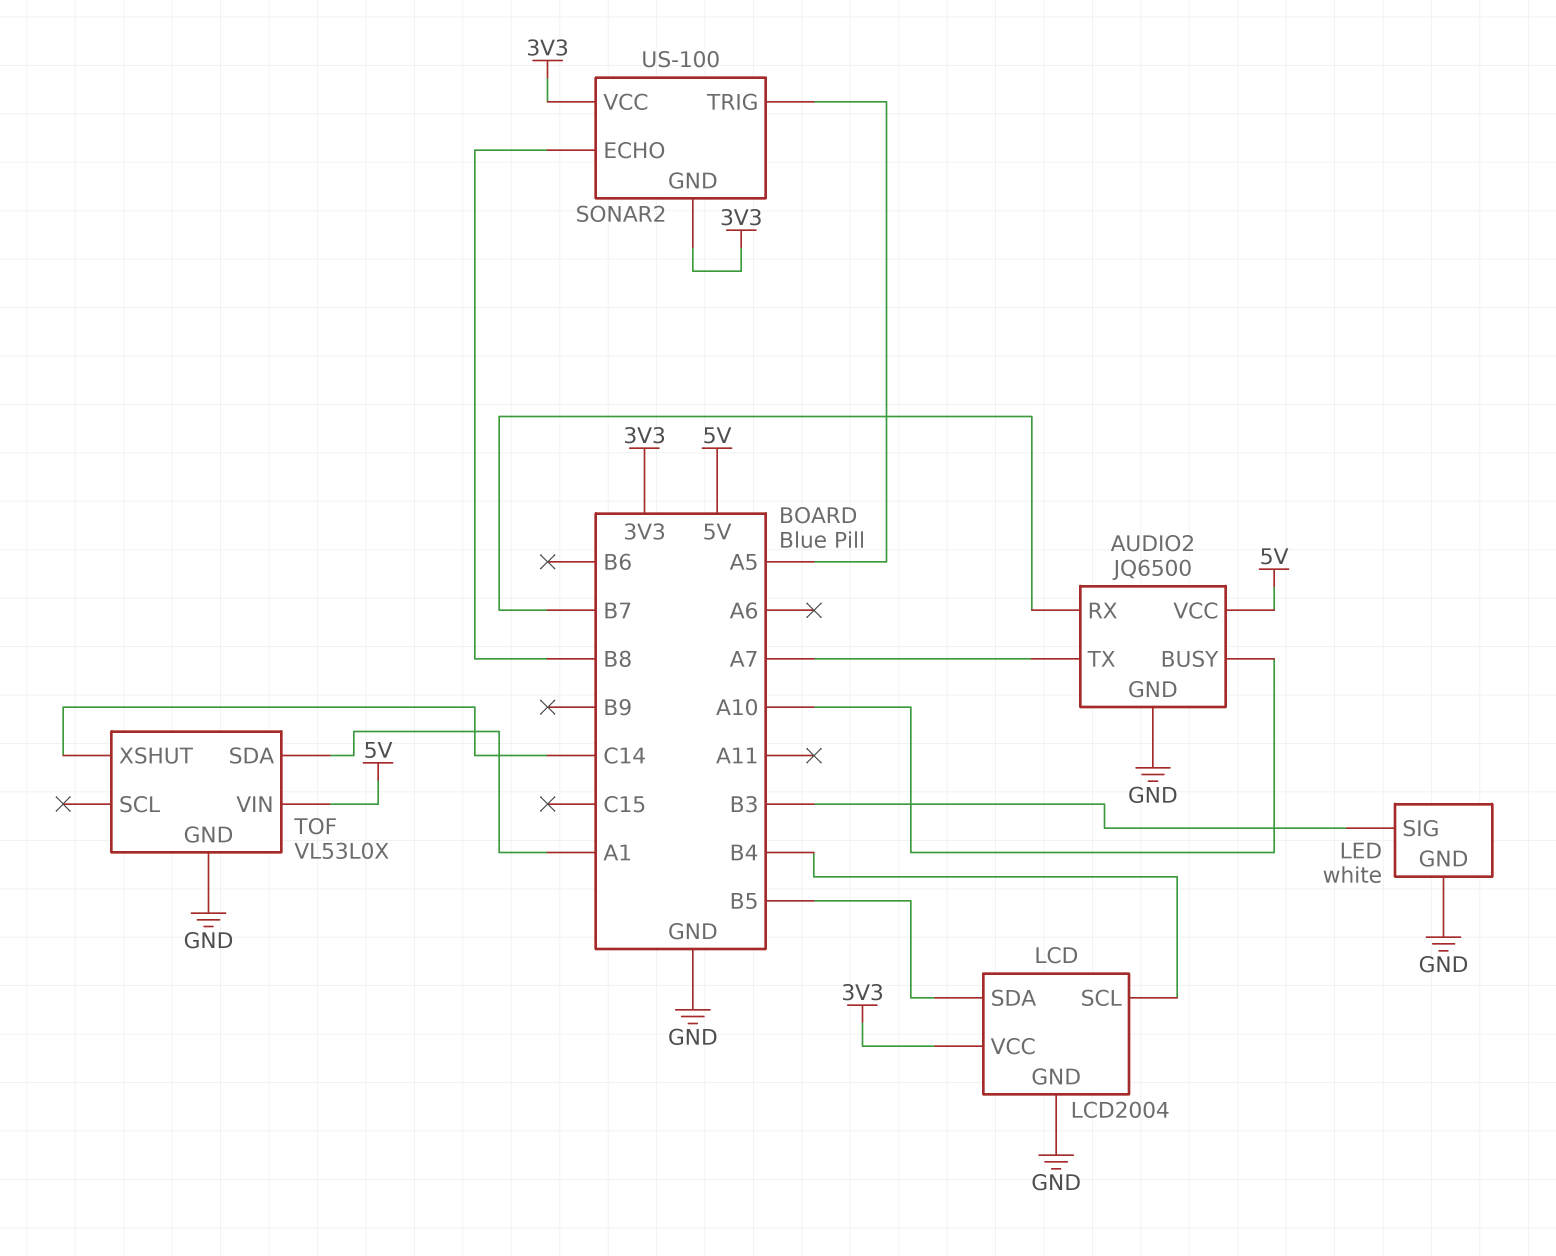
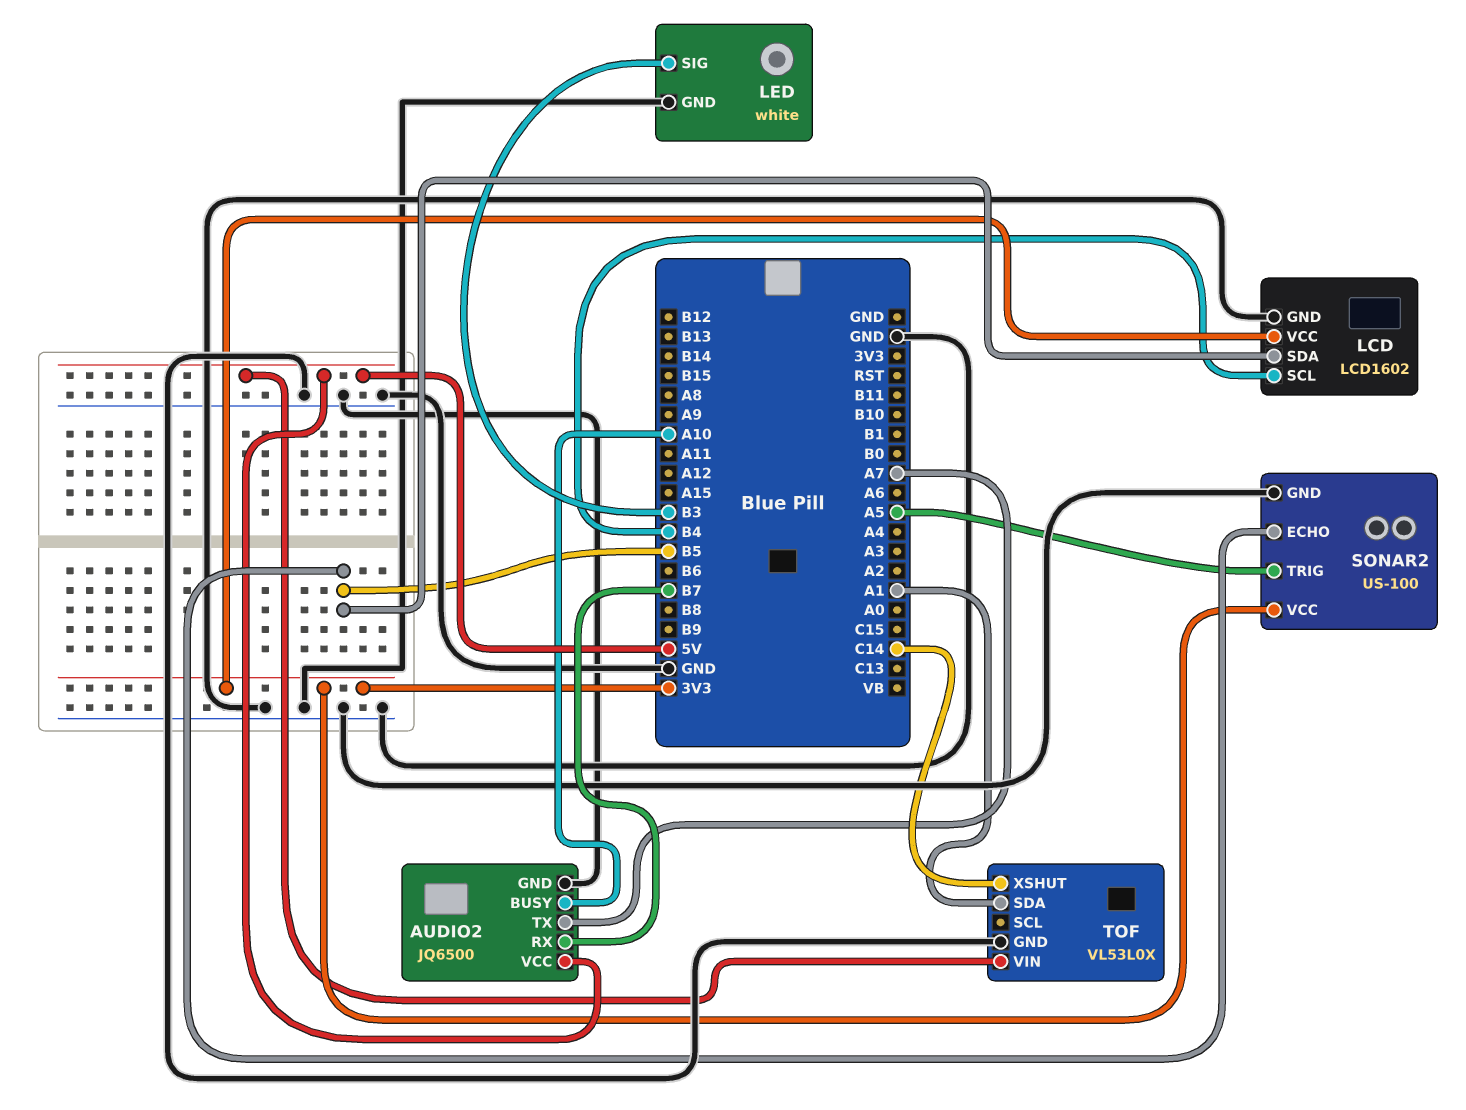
LCD: LCD2004 -> LCD1602
SONAR2 pin ECHO: B8 -> B5
SONAR2 pin GND: 3V3 -> GND

